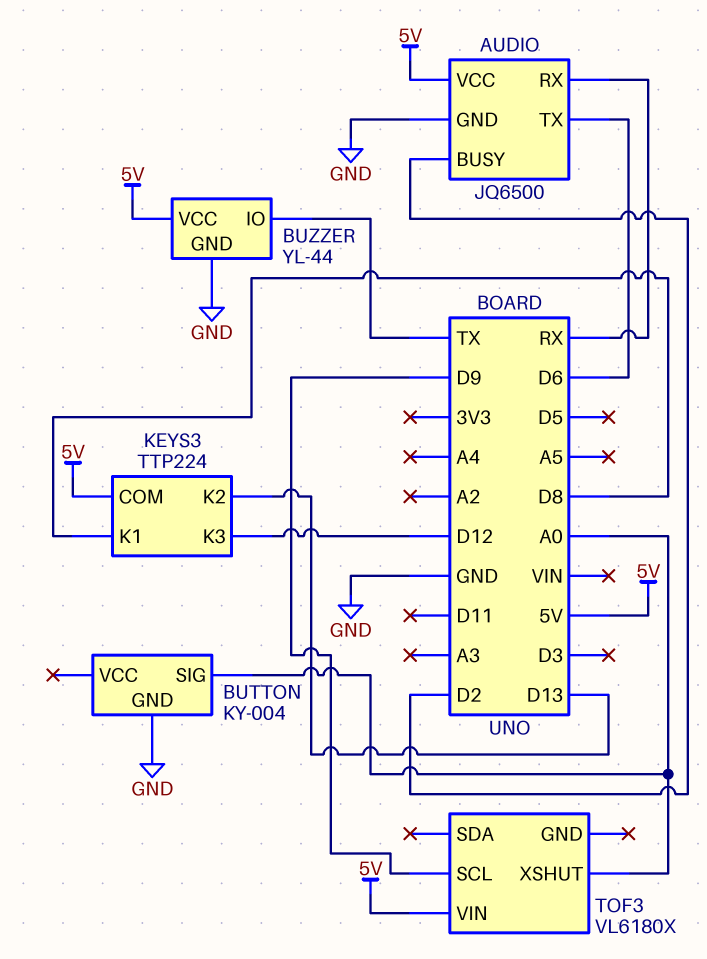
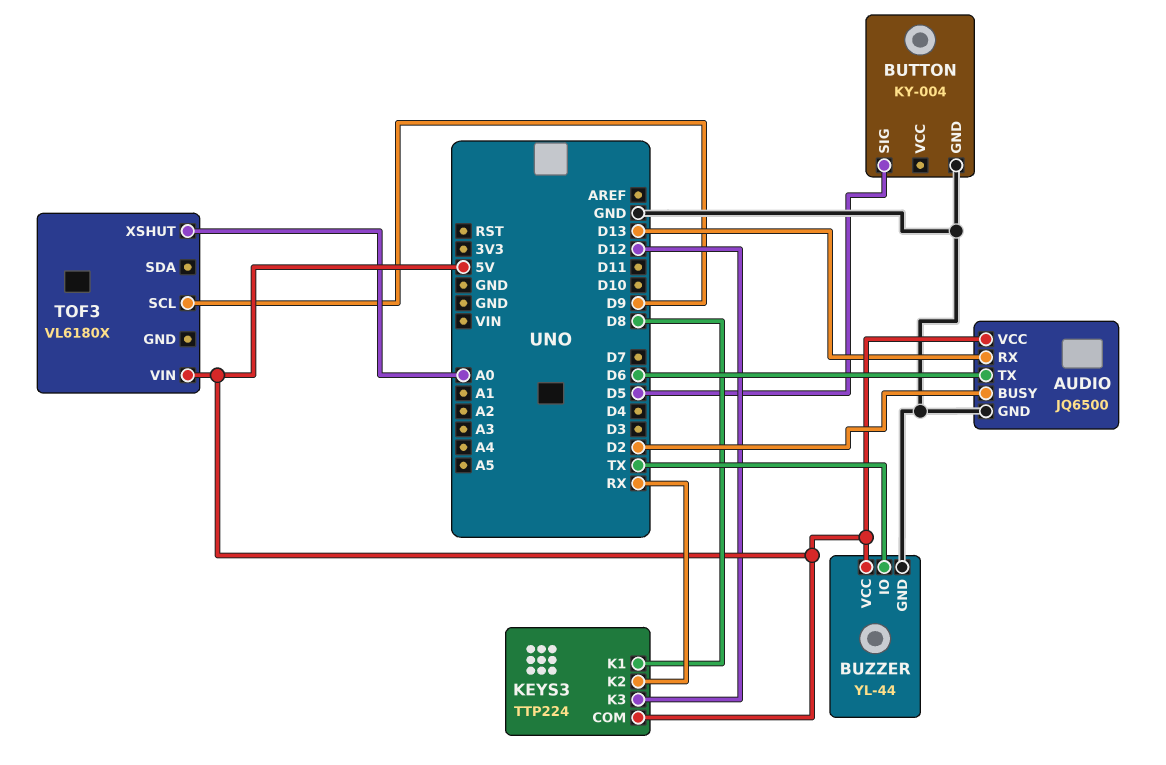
AUDIO pin RX: RX -> D13
BUTTON pin SIG: A0 -> D5
KEYS3 pin K2: D13 -> RX

